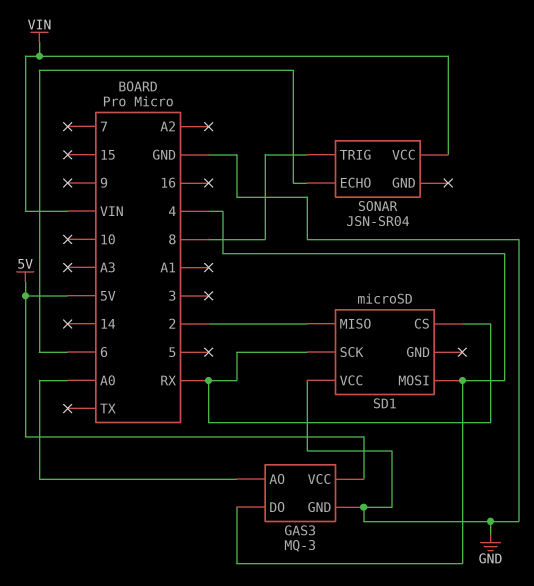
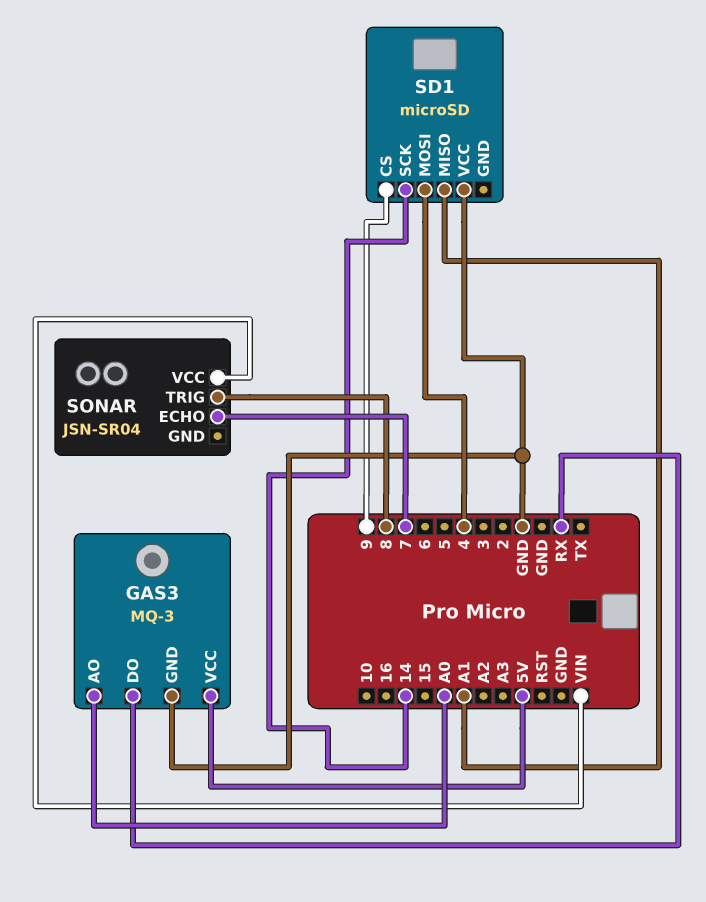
GAS3 pin DO: 4 -> RX
SD1 pin CS: RX -> 9
SD1 pin MISO: 2 -> A1
SD1 pin SCK: RX -> 14
SONAR pin ECHO: 6 -> 7

